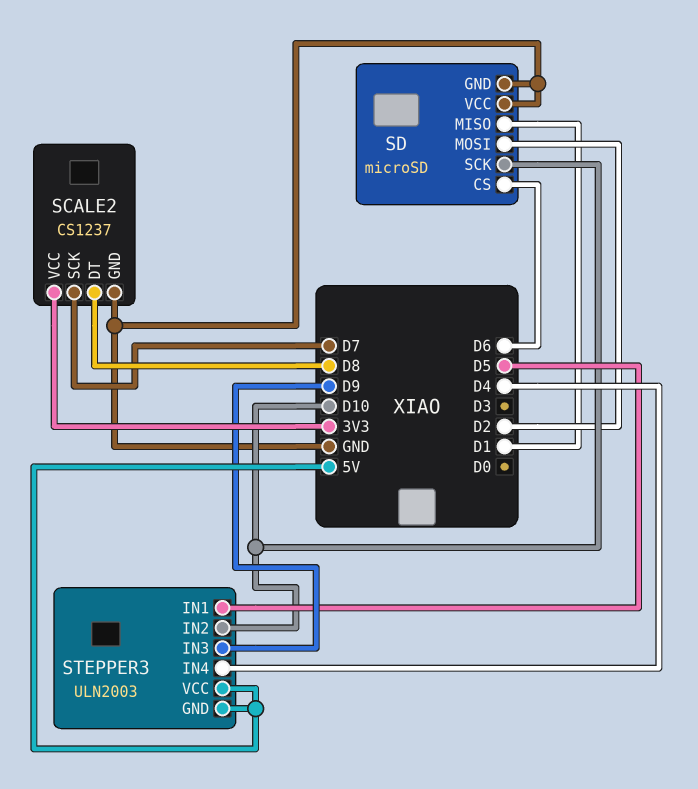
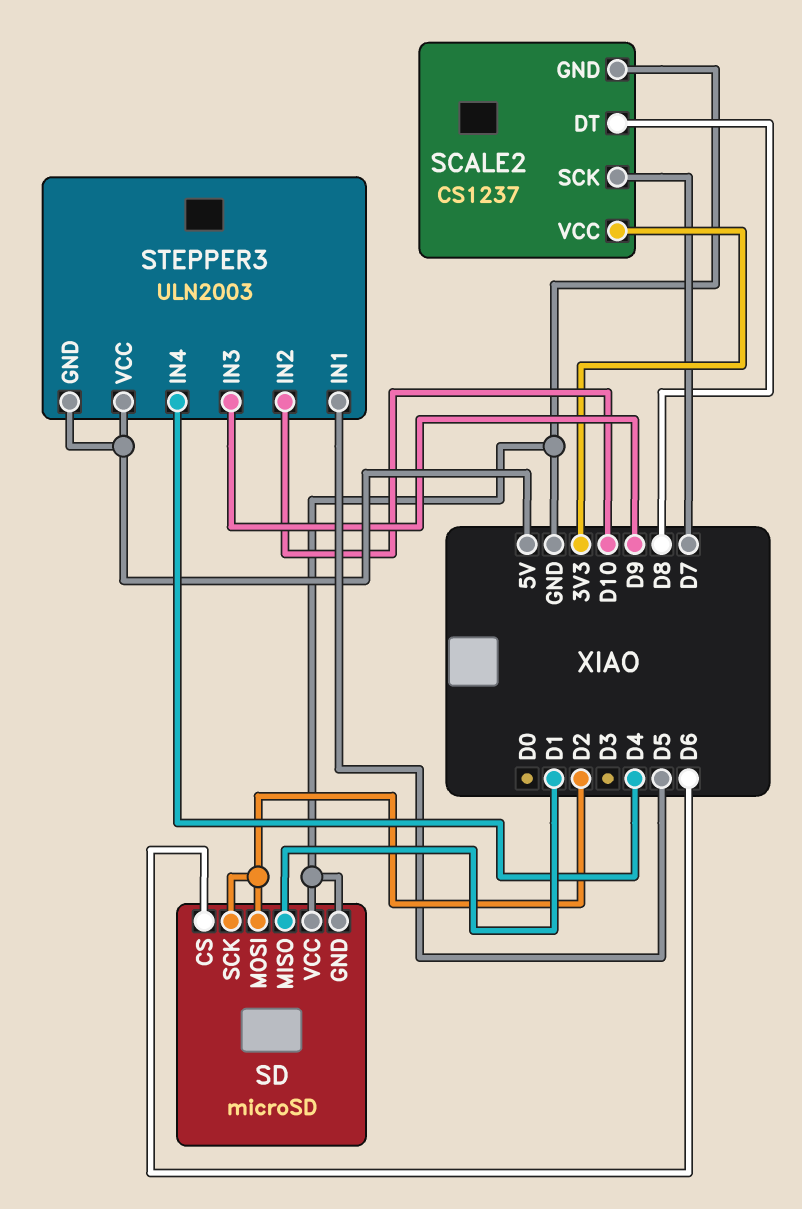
SD pin SCK: D10 -> D2

